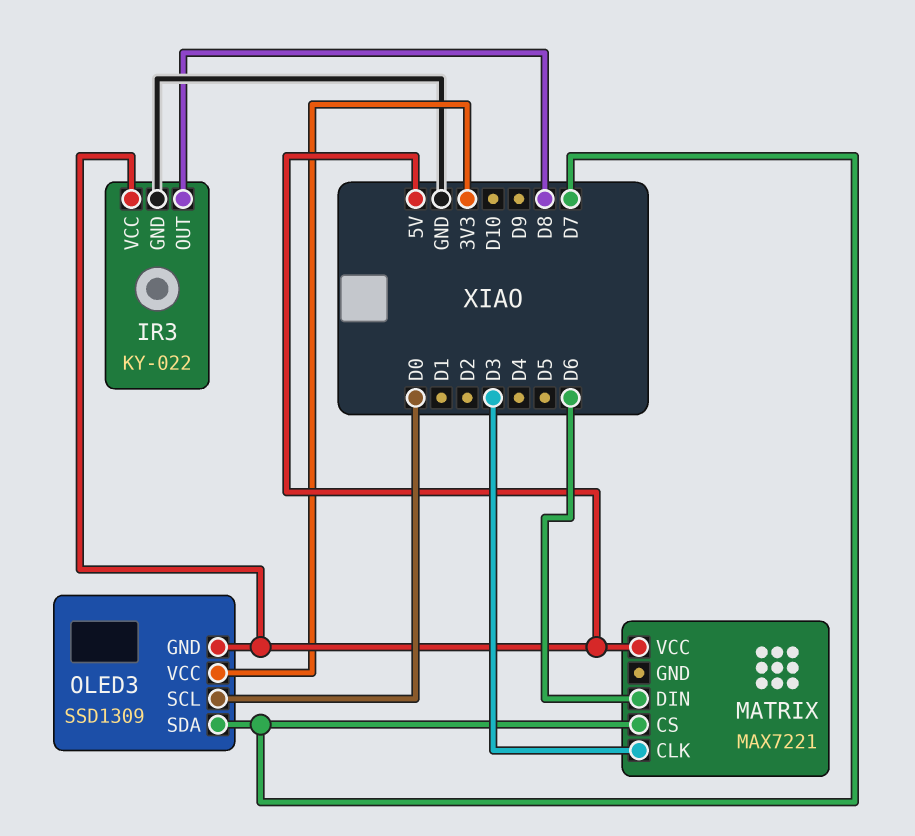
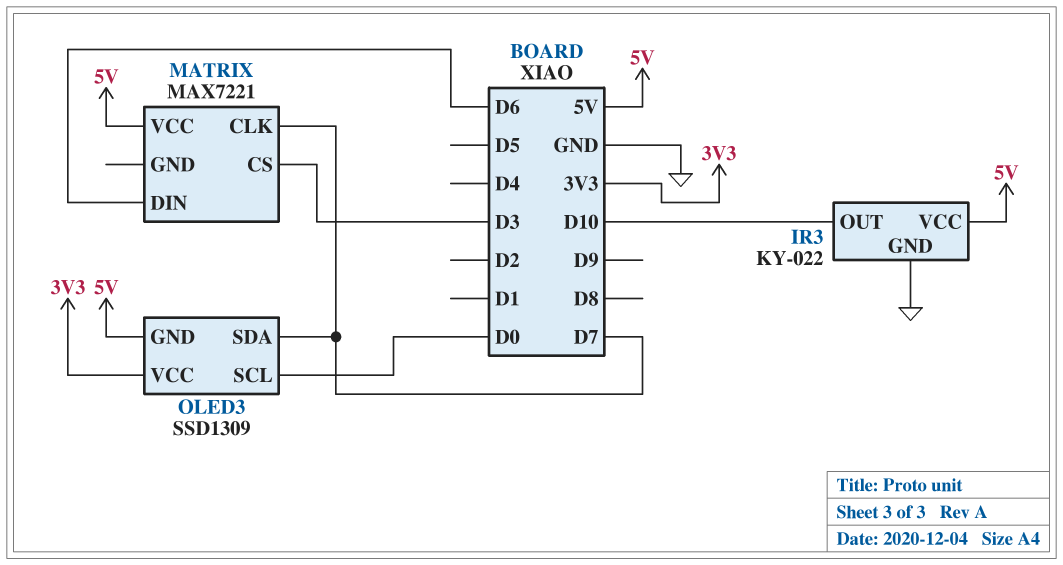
IR3 pin OUT: D8 -> D10
MATRIX pin CLK: D3 -> D7
MATRIX pin CS: D7 -> D3

